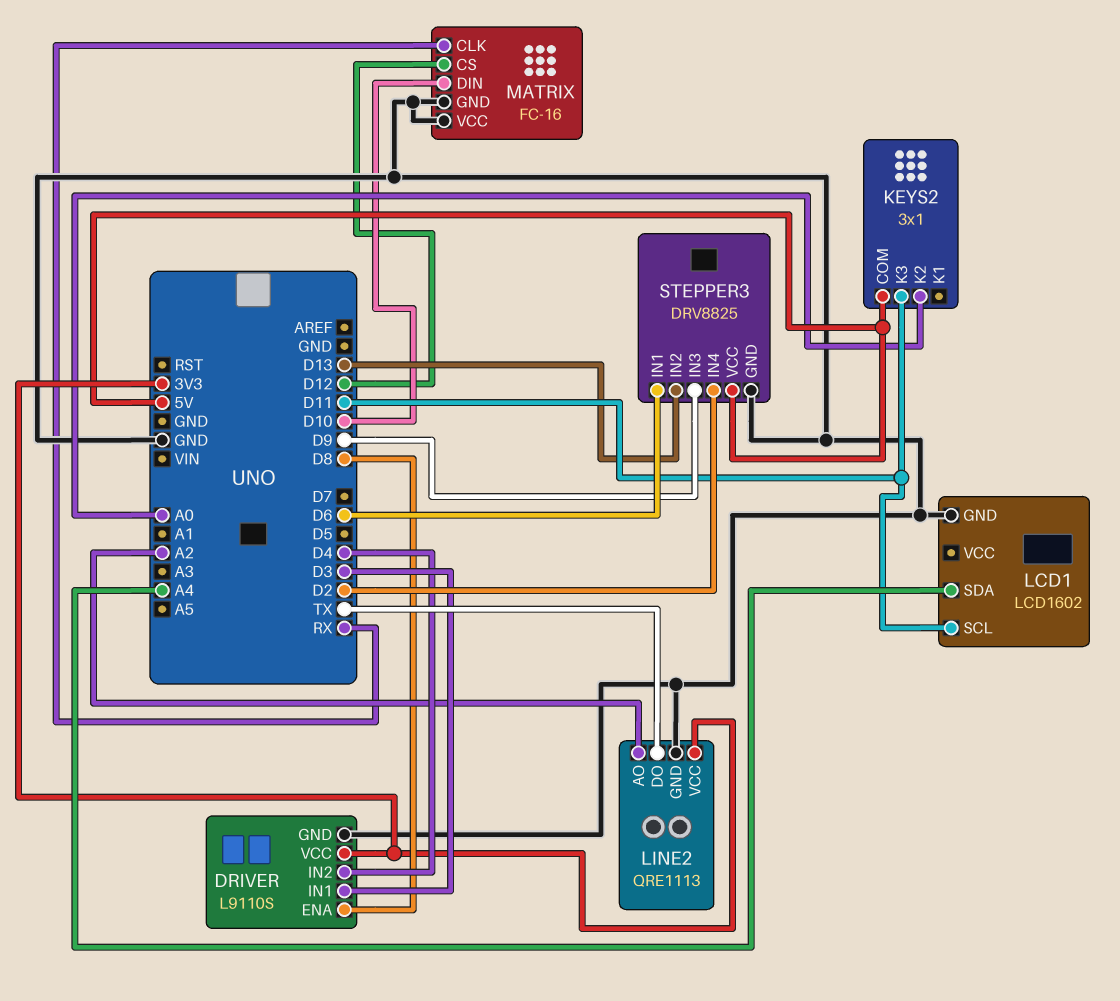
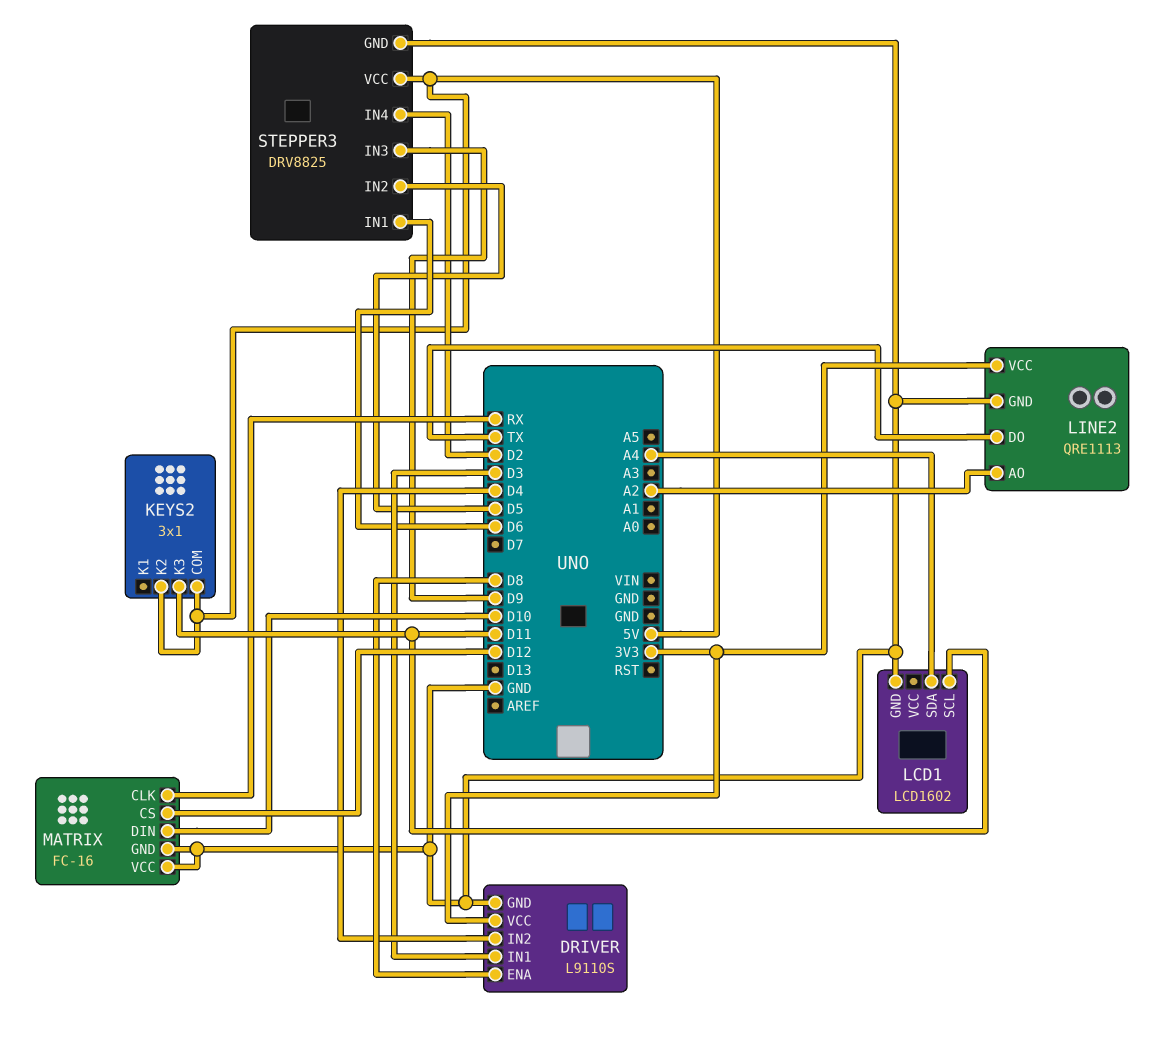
KEYS2 pin K2: A0 -> 5V
STEPPER3 pin IN2: D13 -> D5

